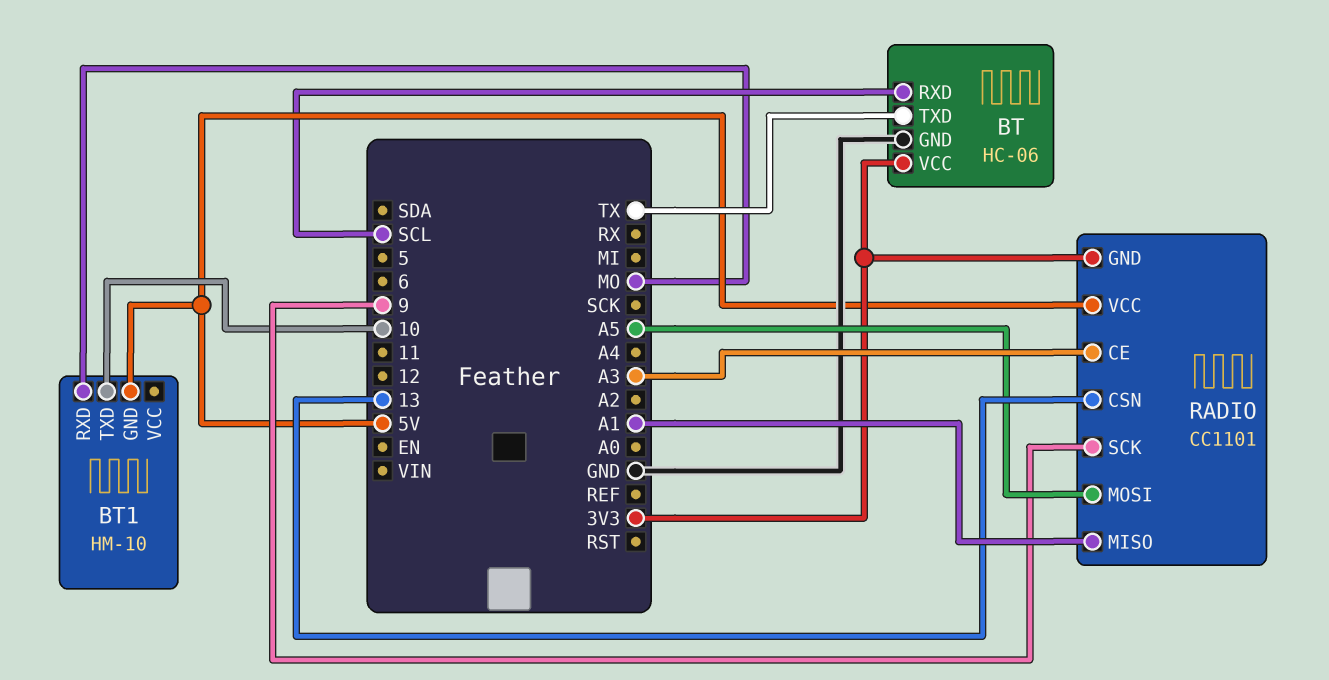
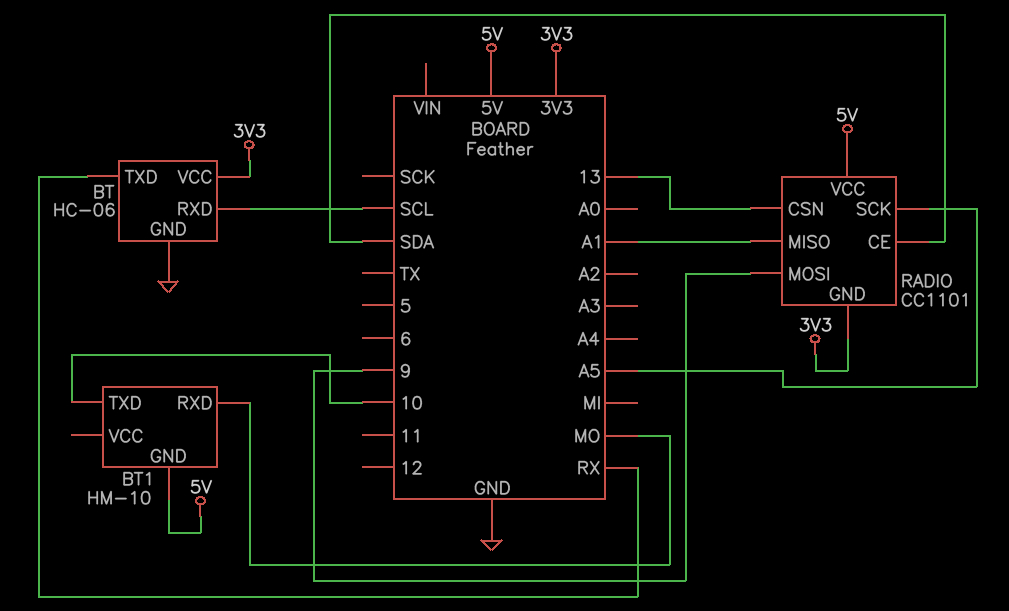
BT pin TXD: TX -> RX
RADIO pin CE: A3 -> SDA
RADIO pin MOSI: A5 -> 9
RADIO pin SCK: 9 -> A5

